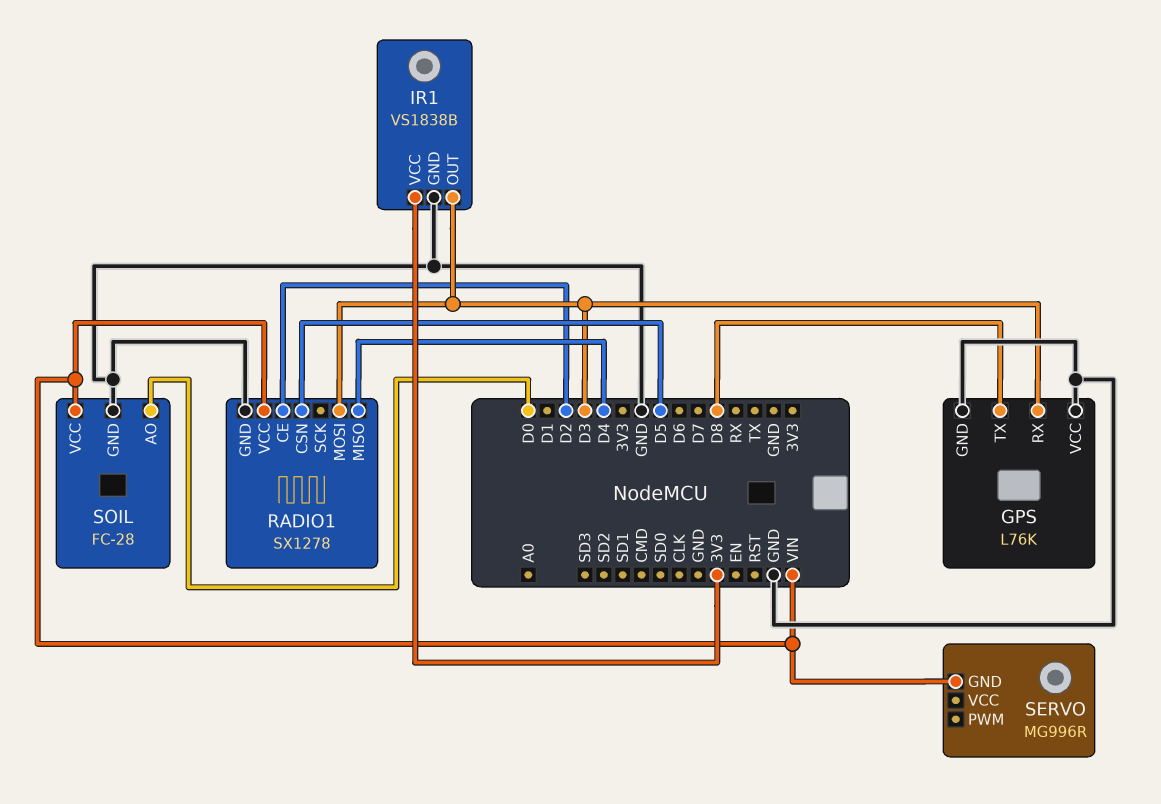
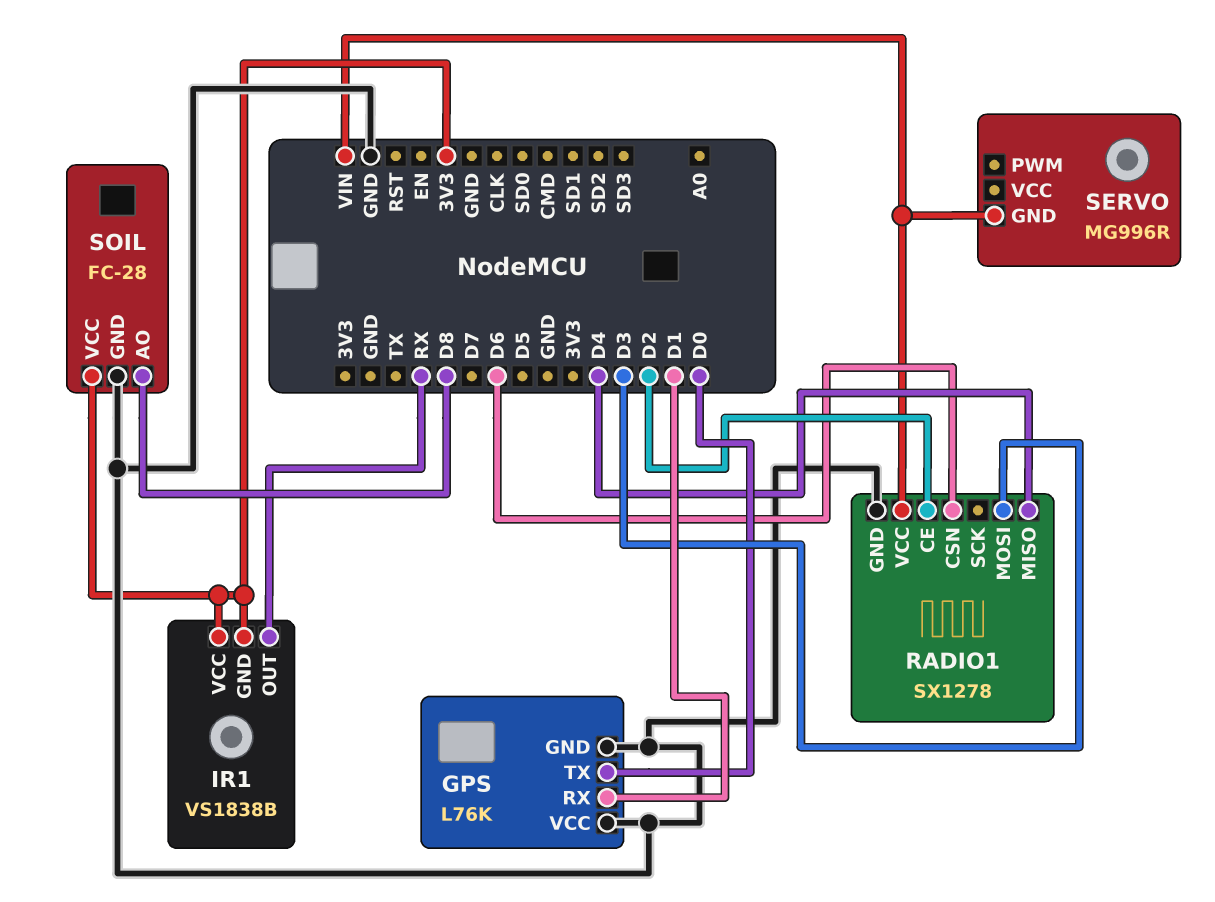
GPS pin RX: D3 -> D1
GPS pin TX: D8 -> D0
IR1 pin GND: GND -> 3V3
IR1 pin OUT: D3 -> RX
RADIO1 pin CSN: D5 -> D6
SOIL pin AO: D0 -> D8
SOIL pin VCC: VIN -> 3V3

